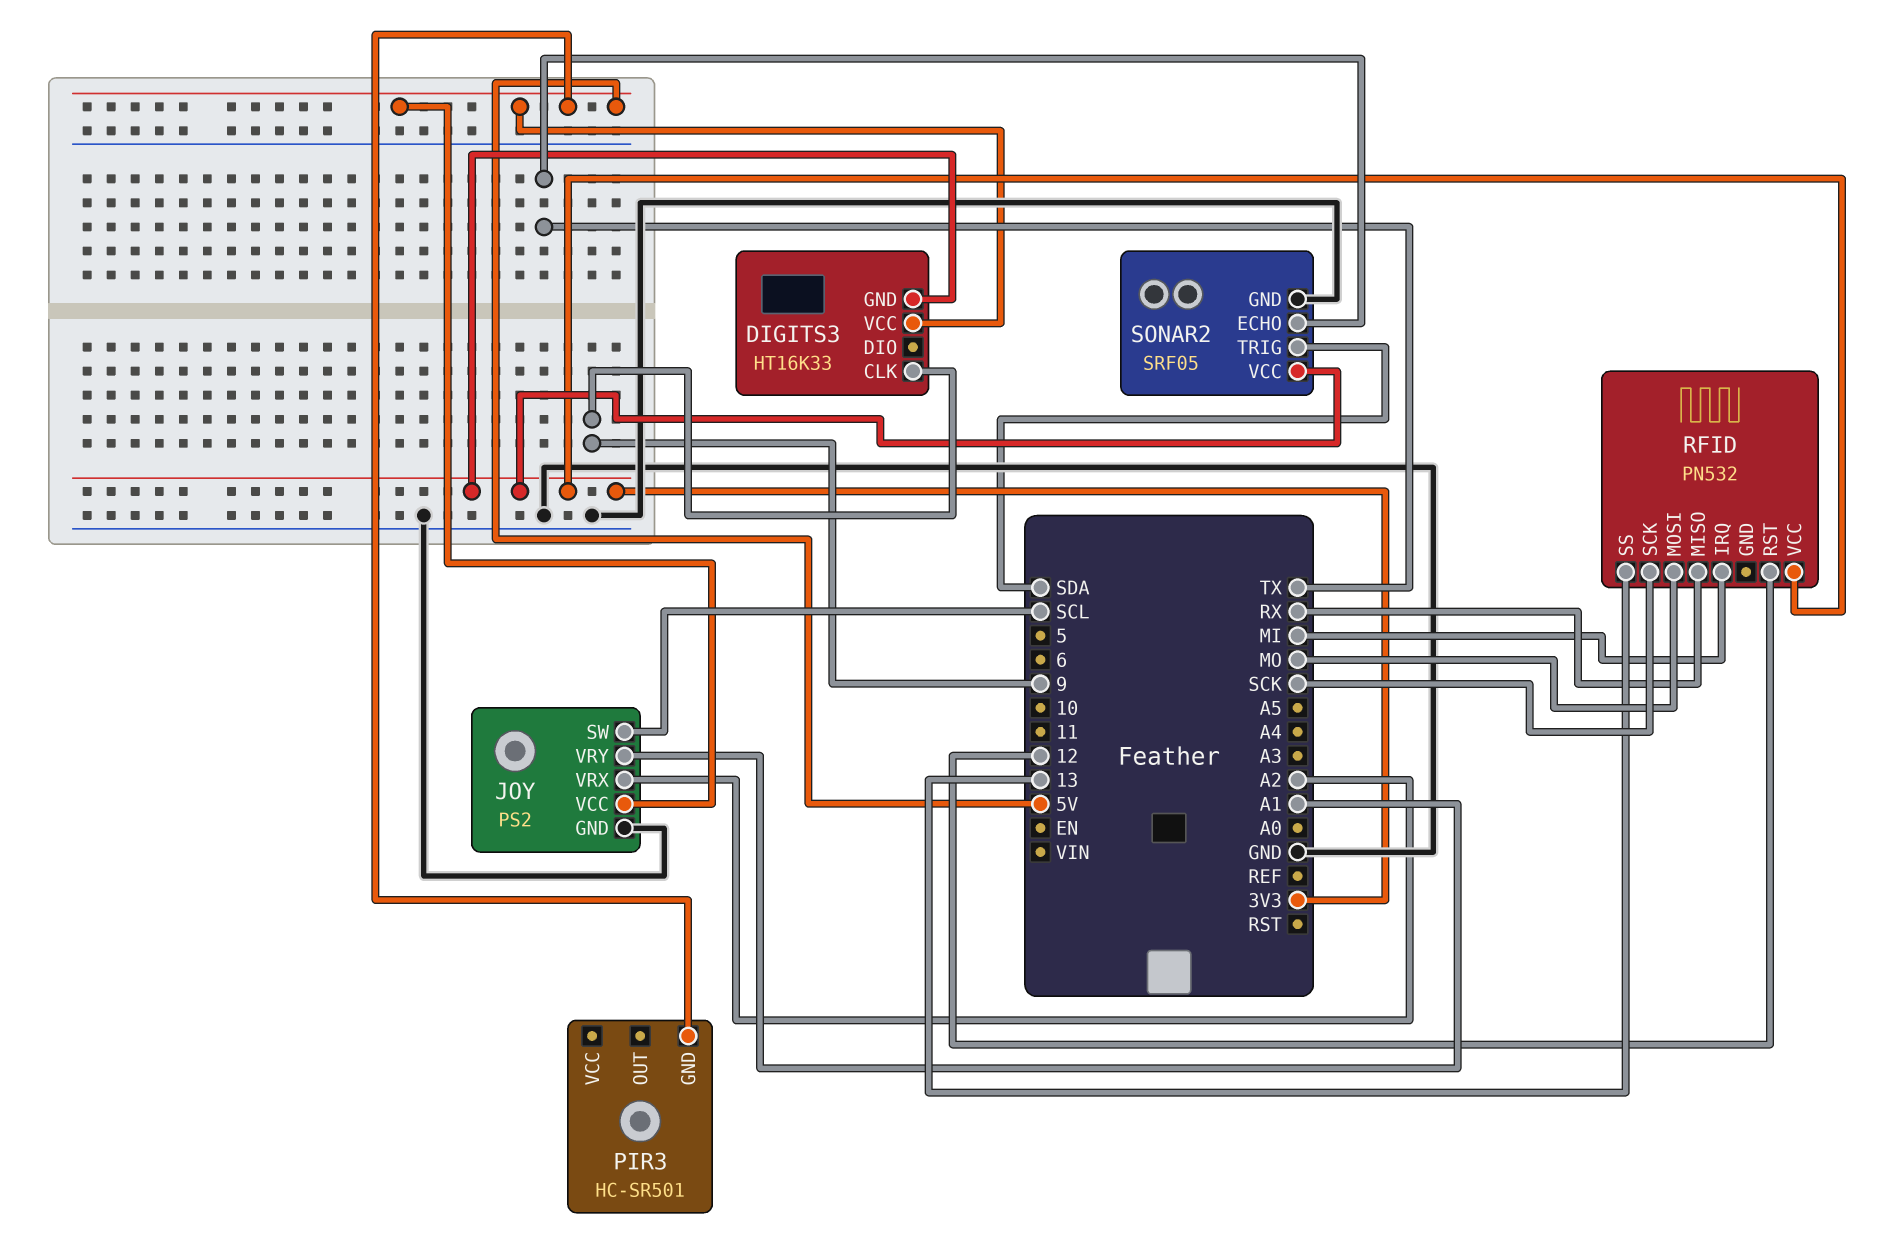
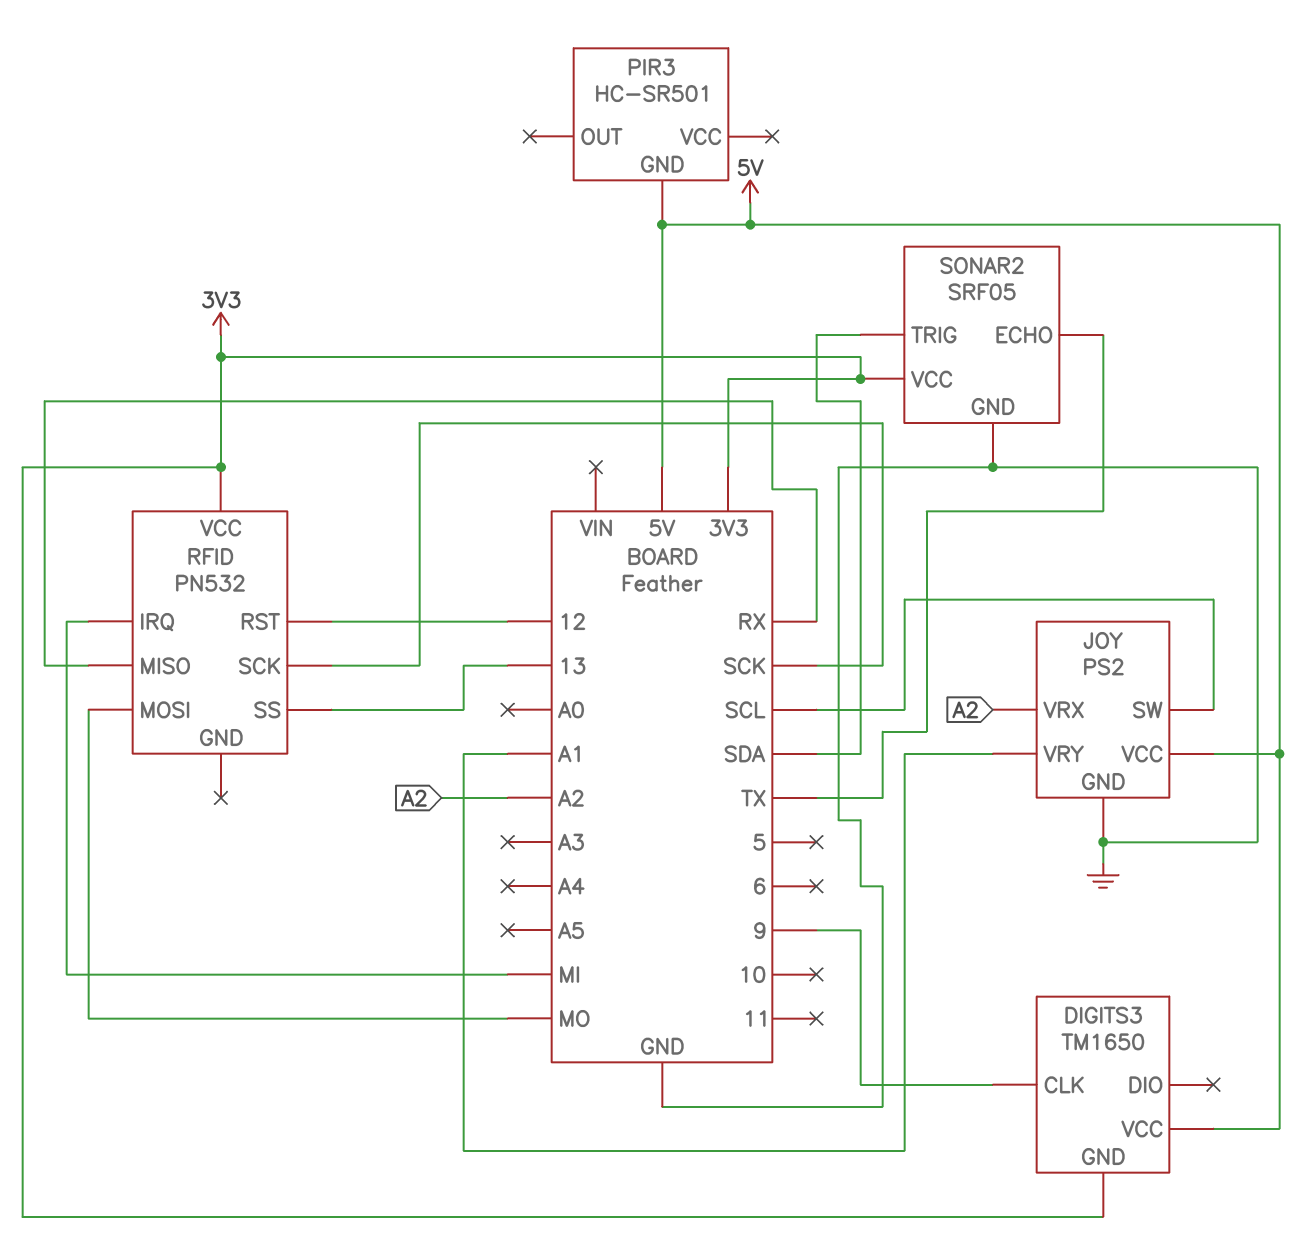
DIGITS3: HT16K33 -> TM1650

